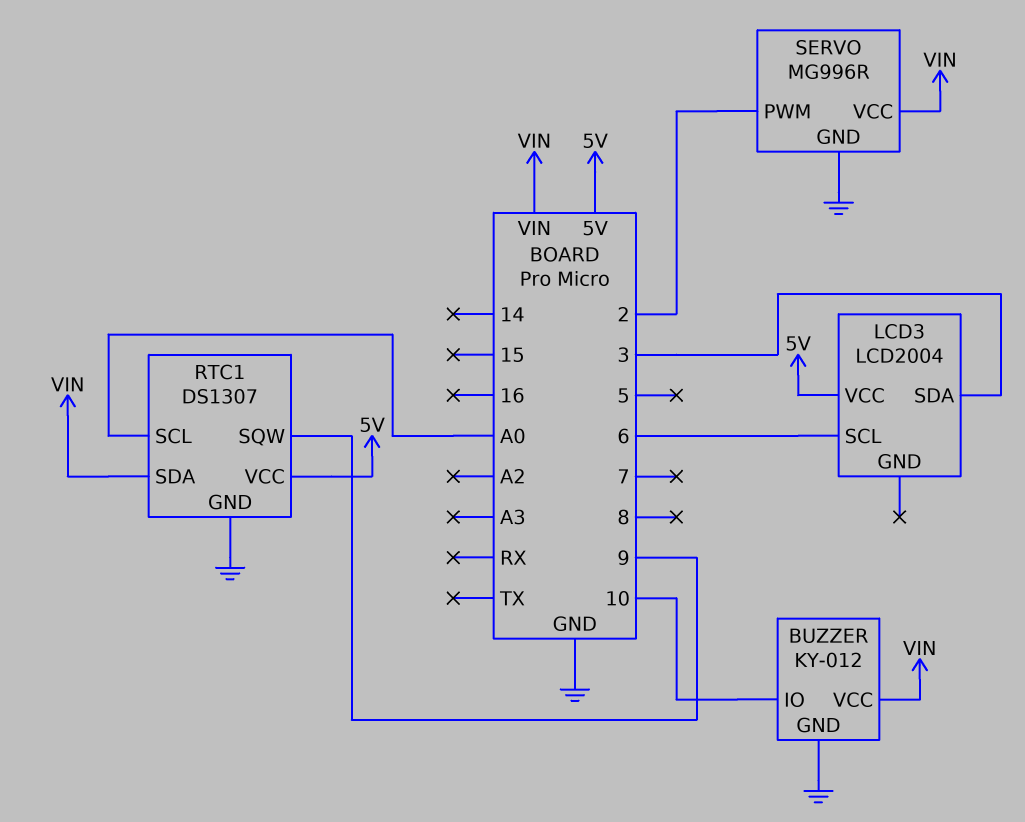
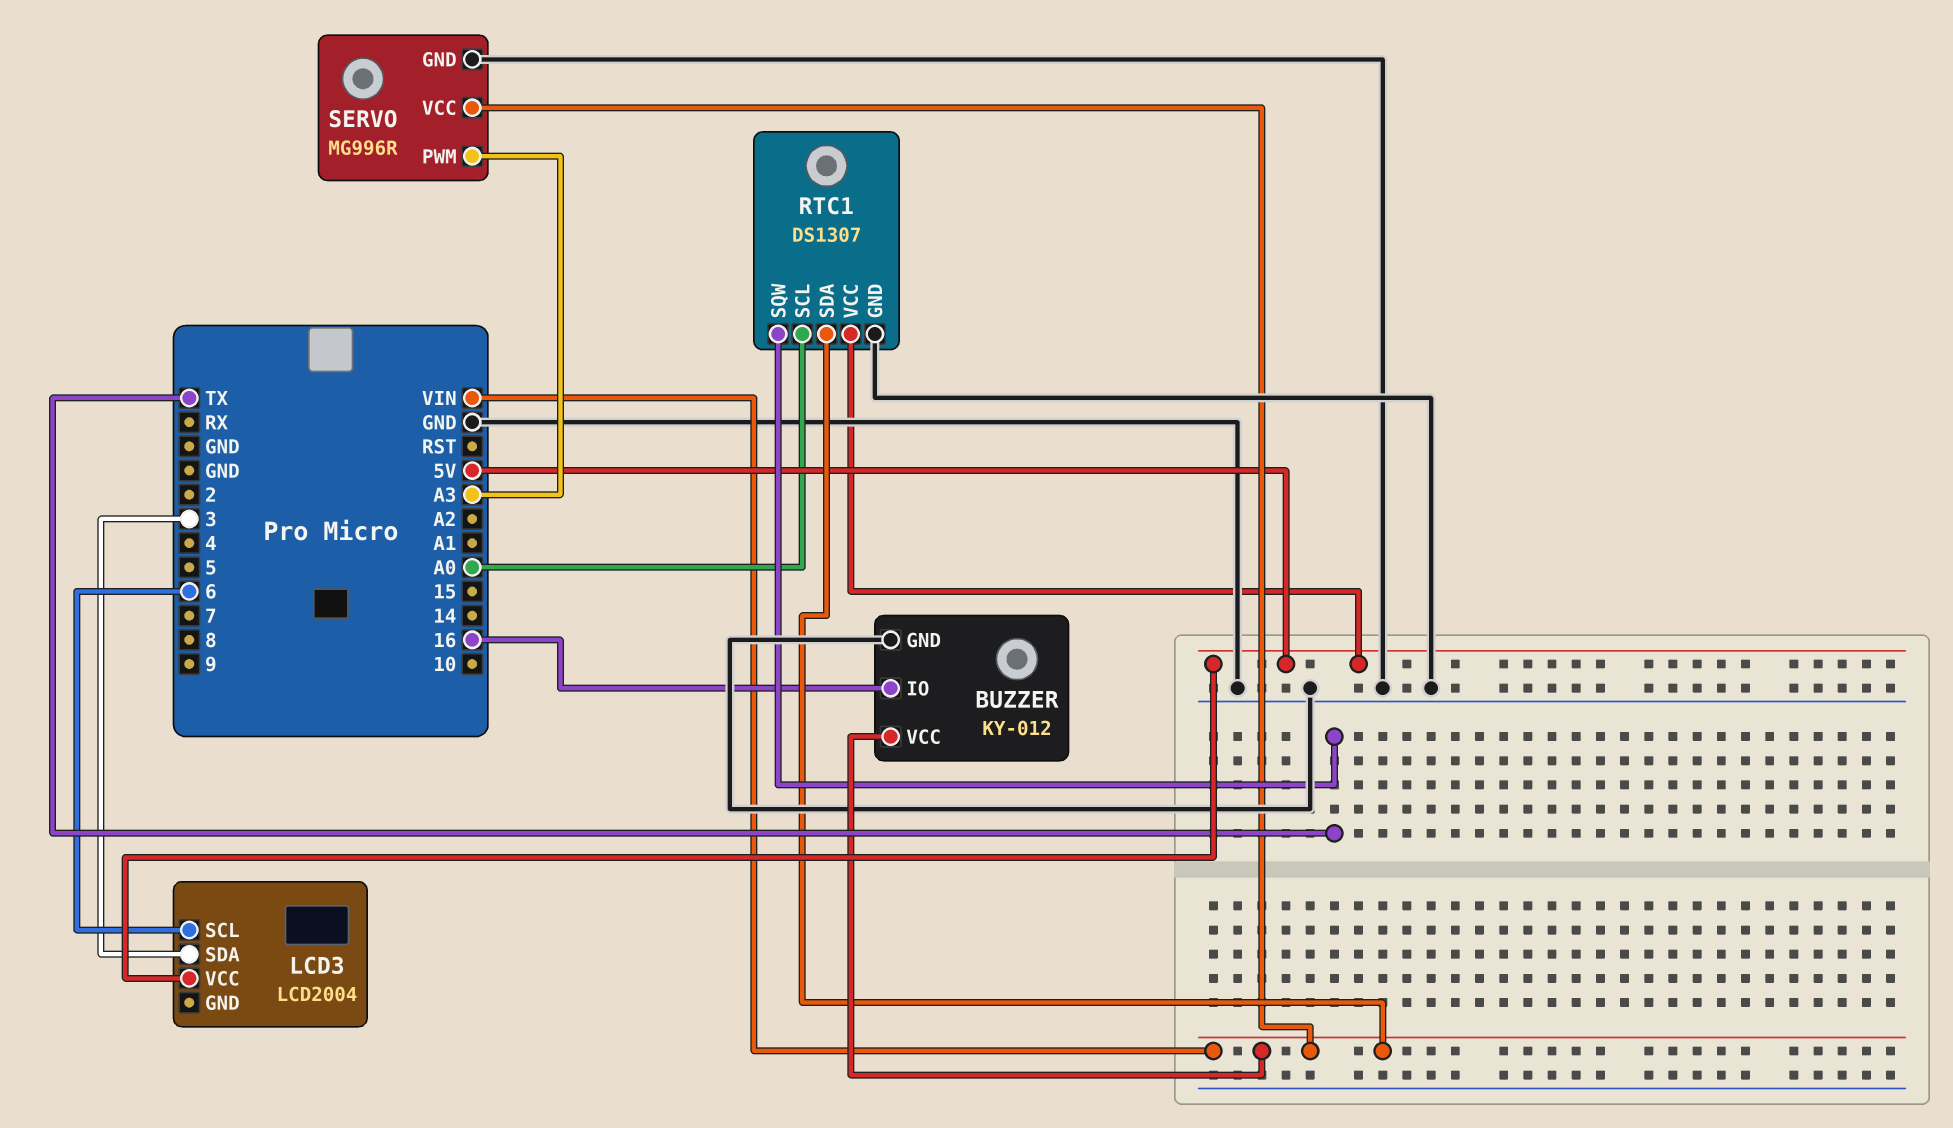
BUZZER pin IO: 10 -> 16
RTC1 pin SQW: 9 -> TX
SERVO pin PWM: 2 -> A3

